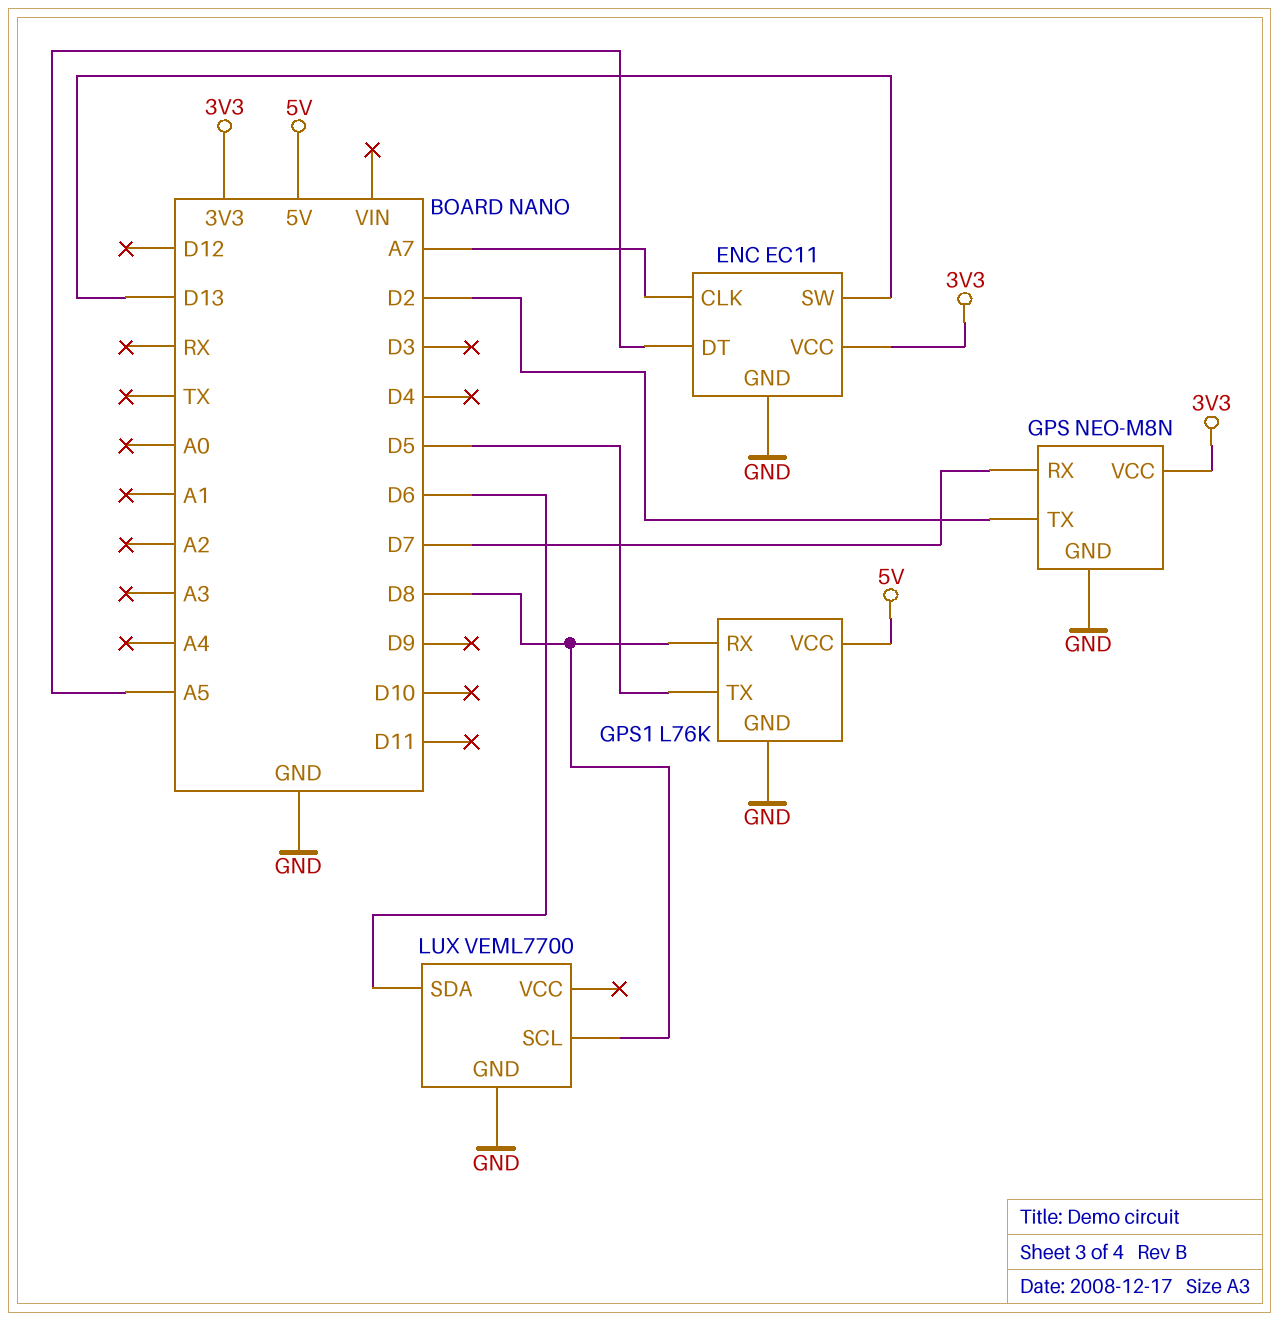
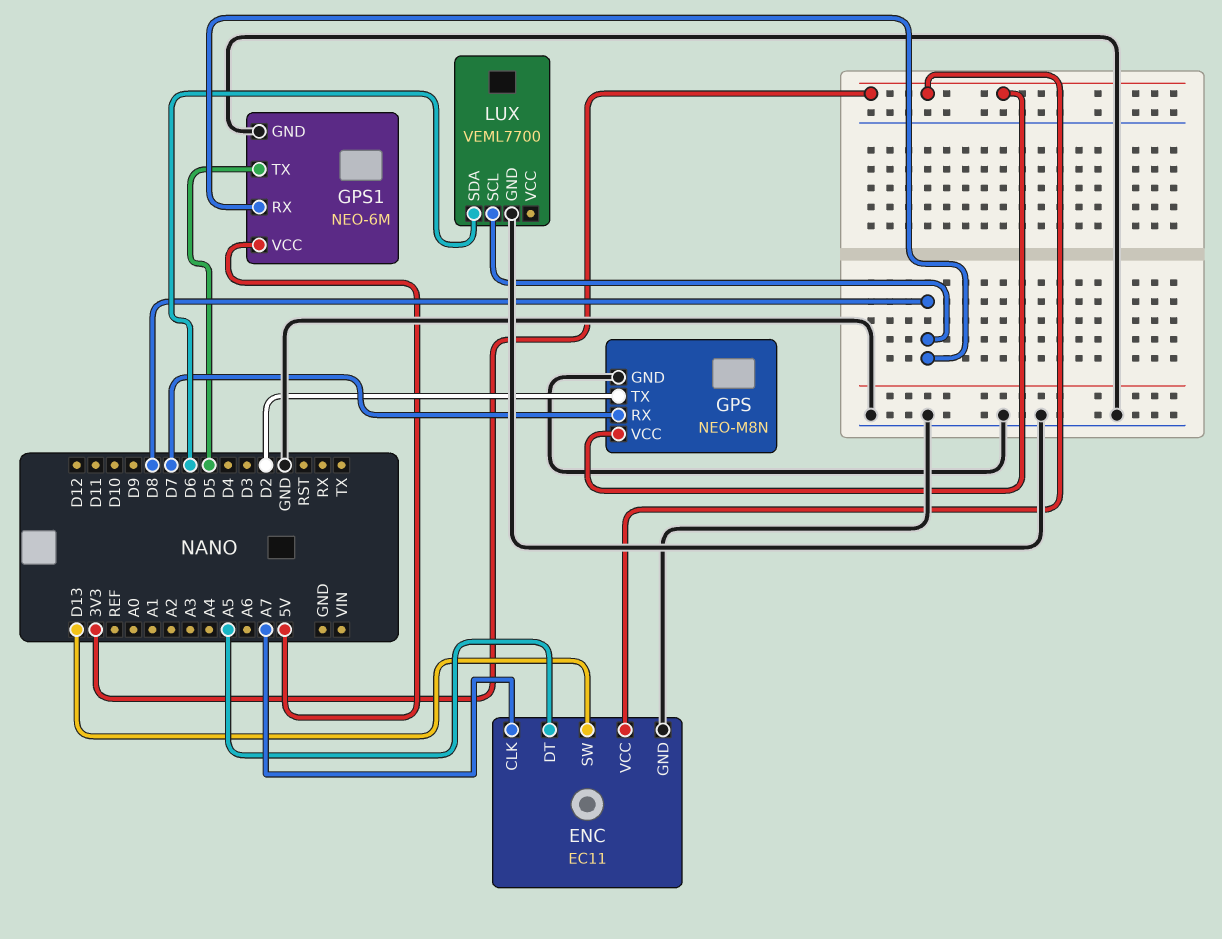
GPS1: L76K -> NEO-6M

